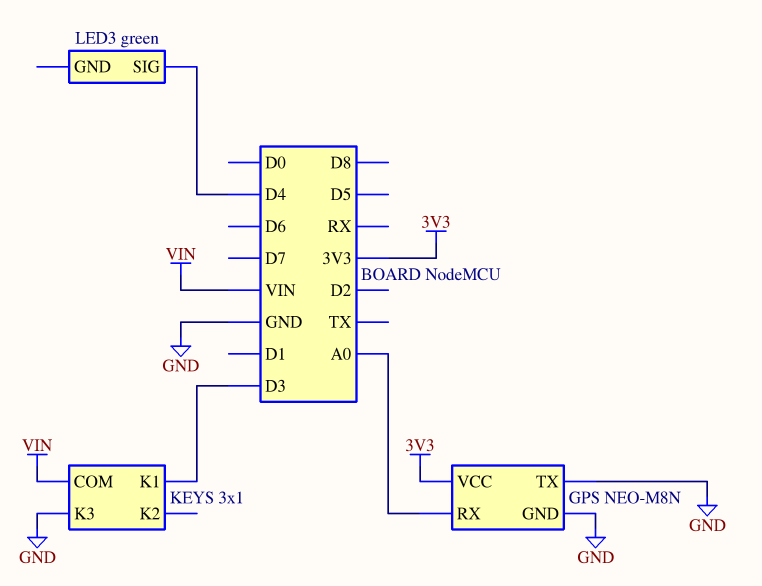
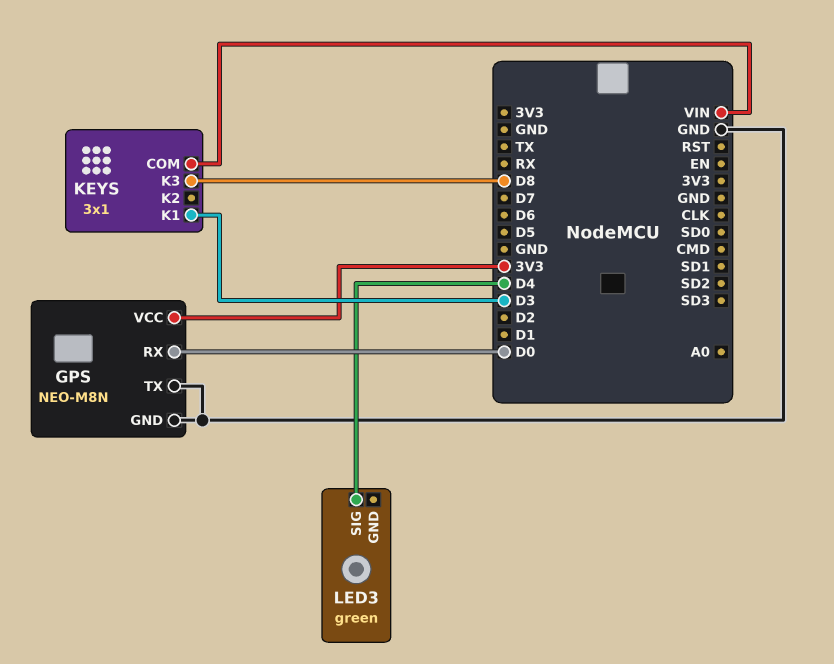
GPS pin RX: A0 -> D0
KEYS pin K3: GND -> D8

